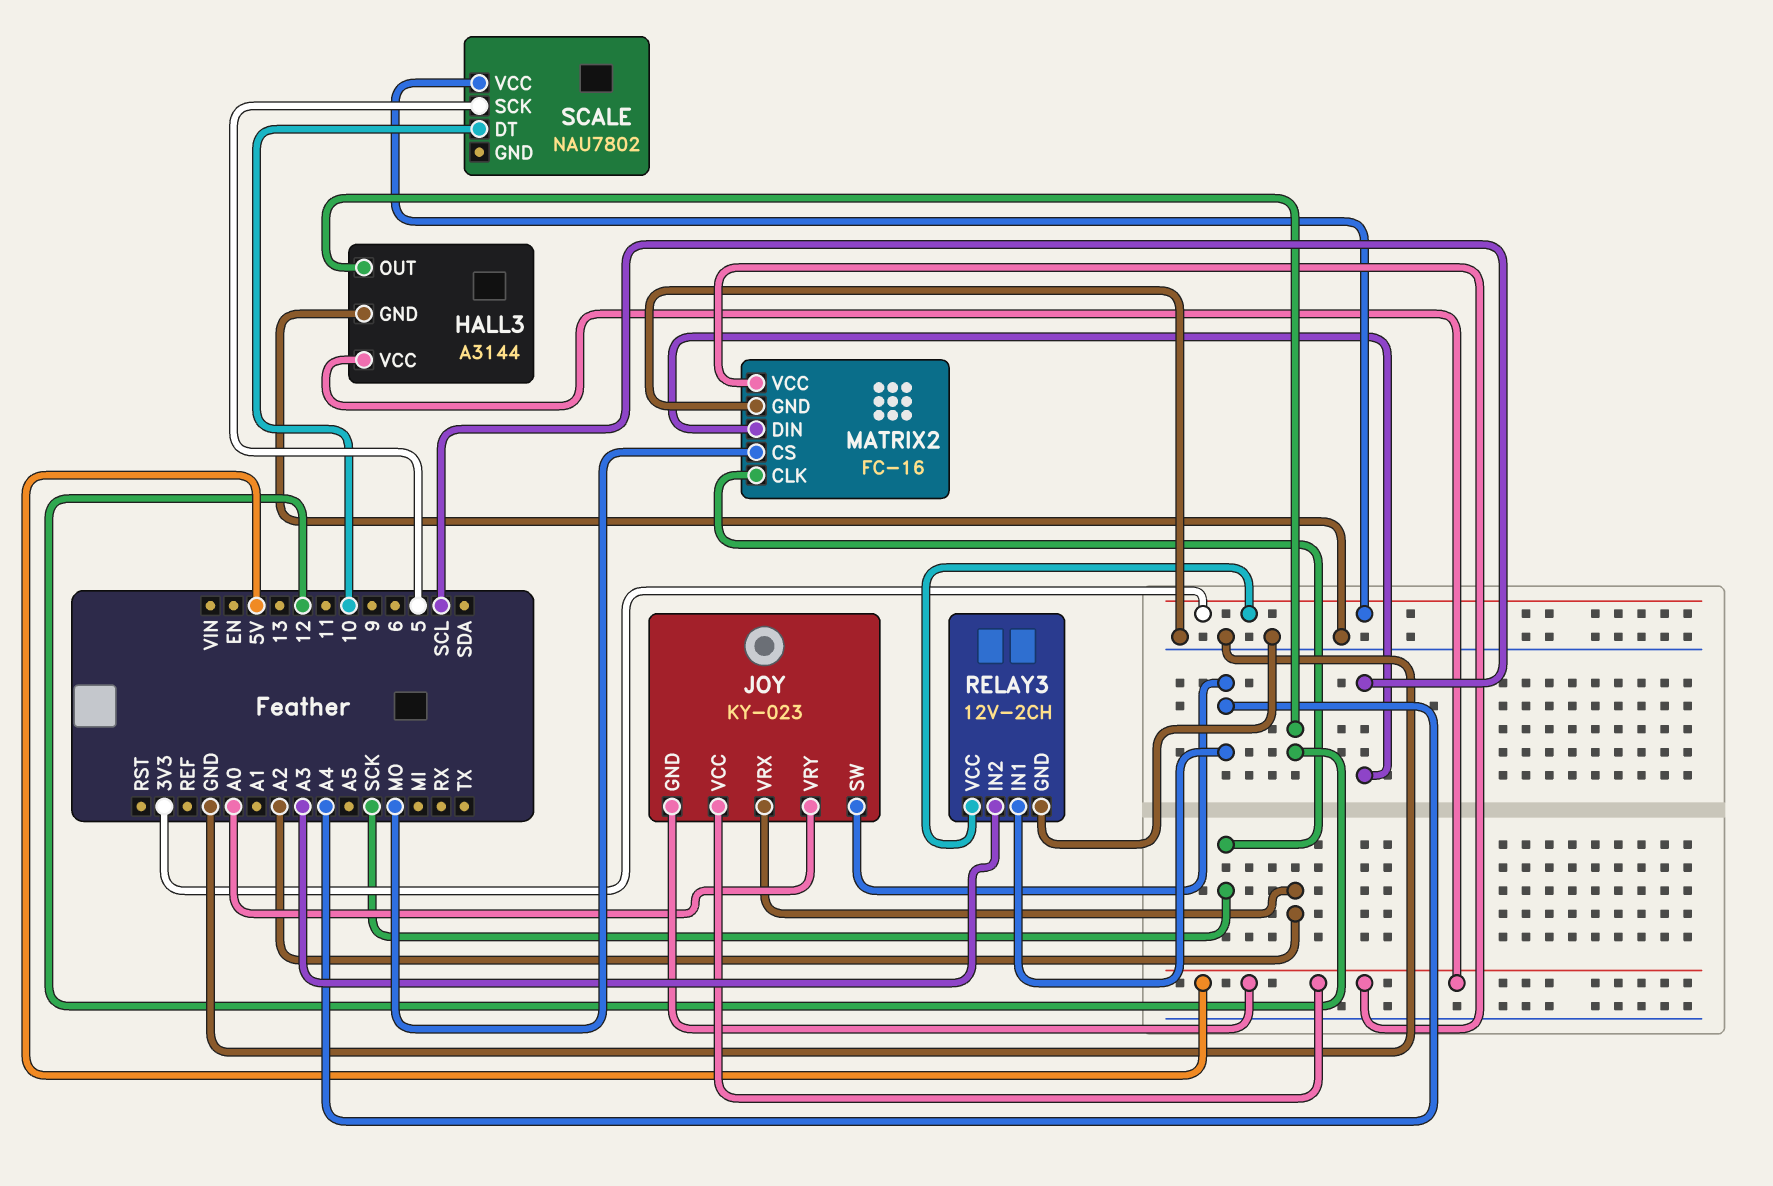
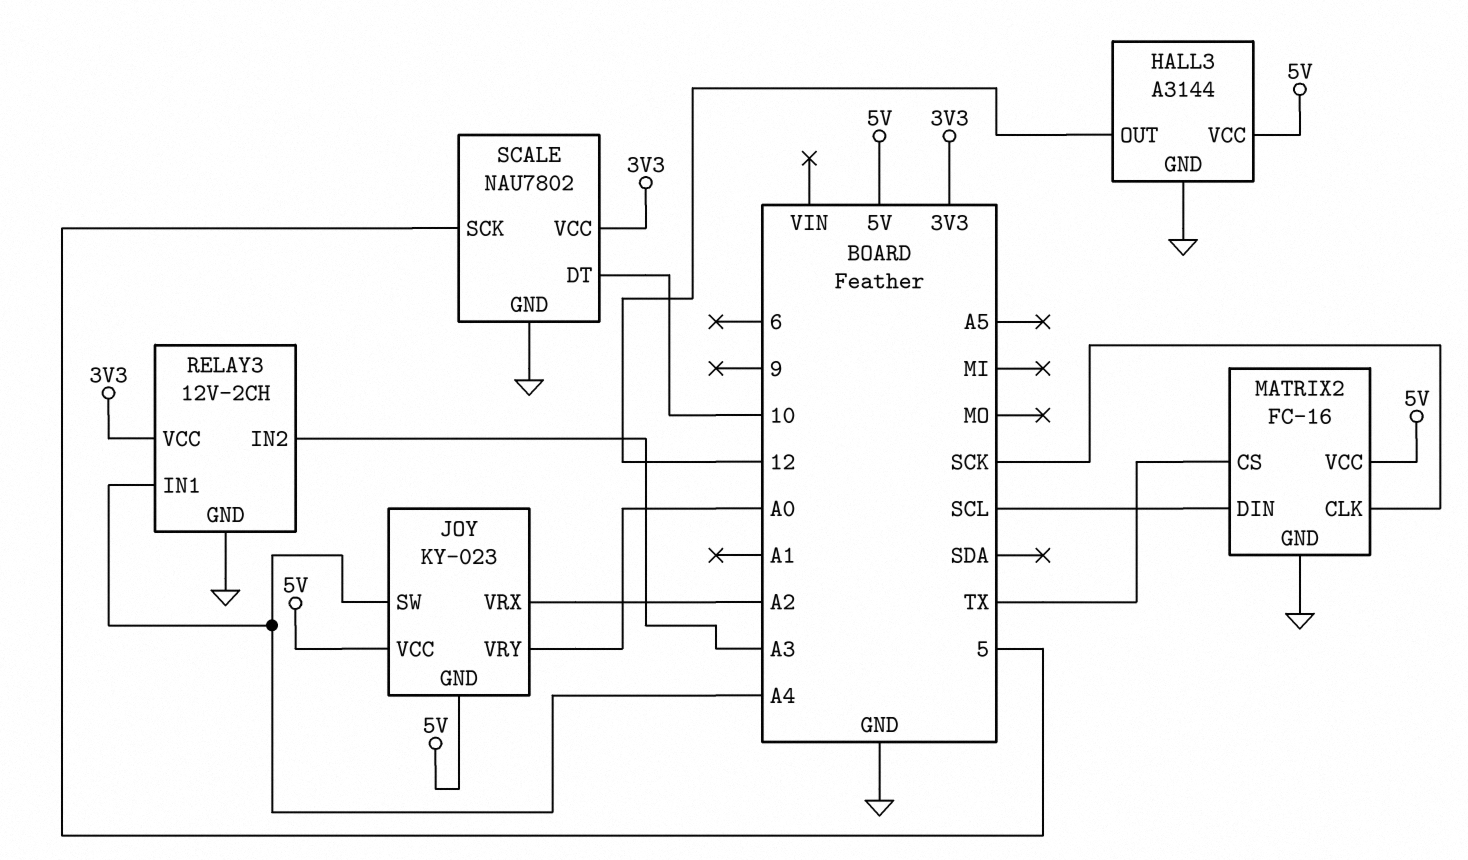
MATRIX2 pin CS: MO -> TX
SCALE pin GND: none -> GND

